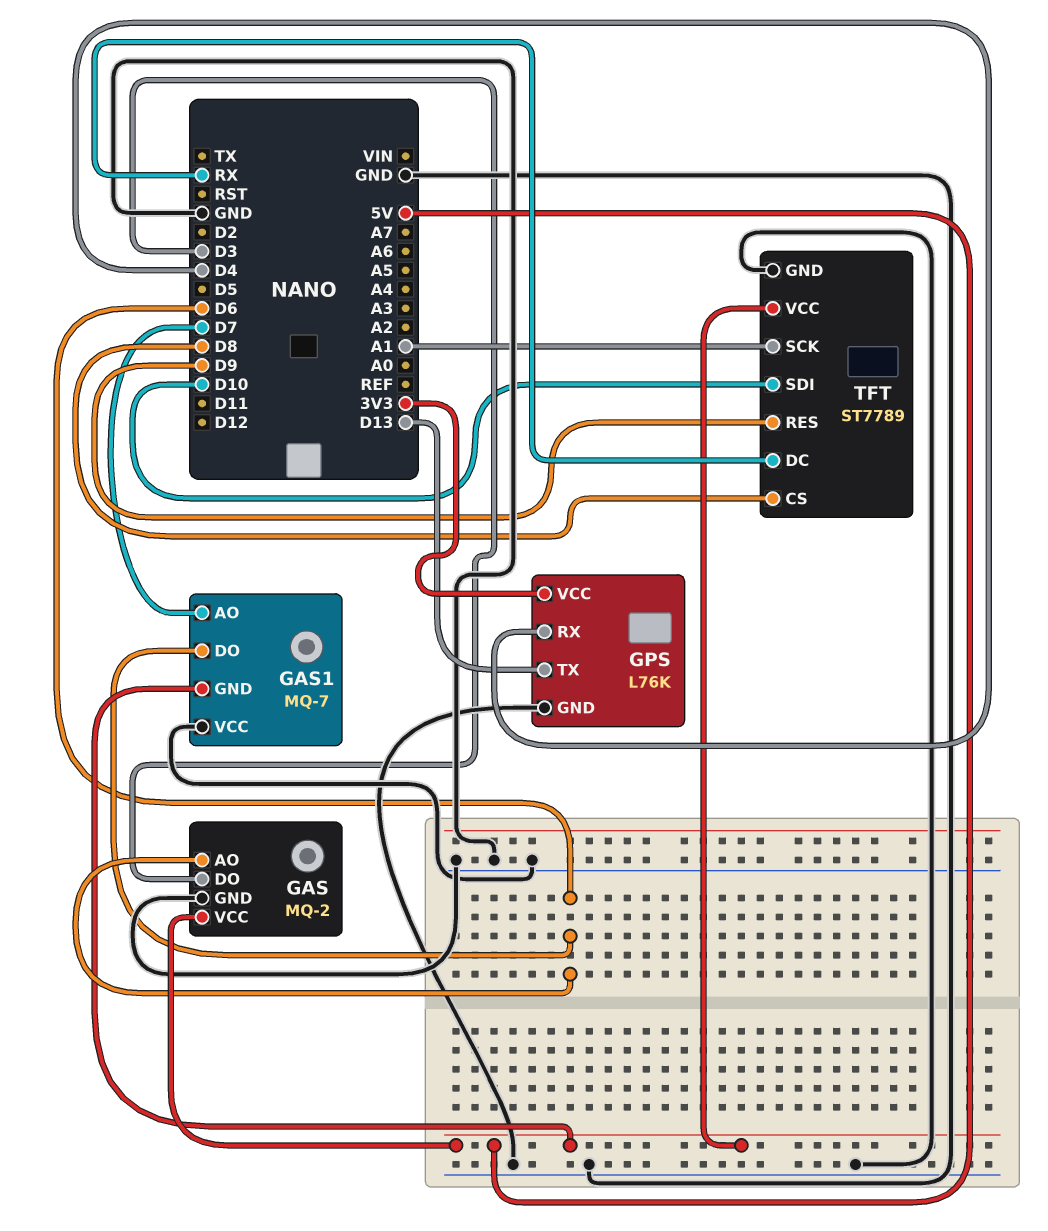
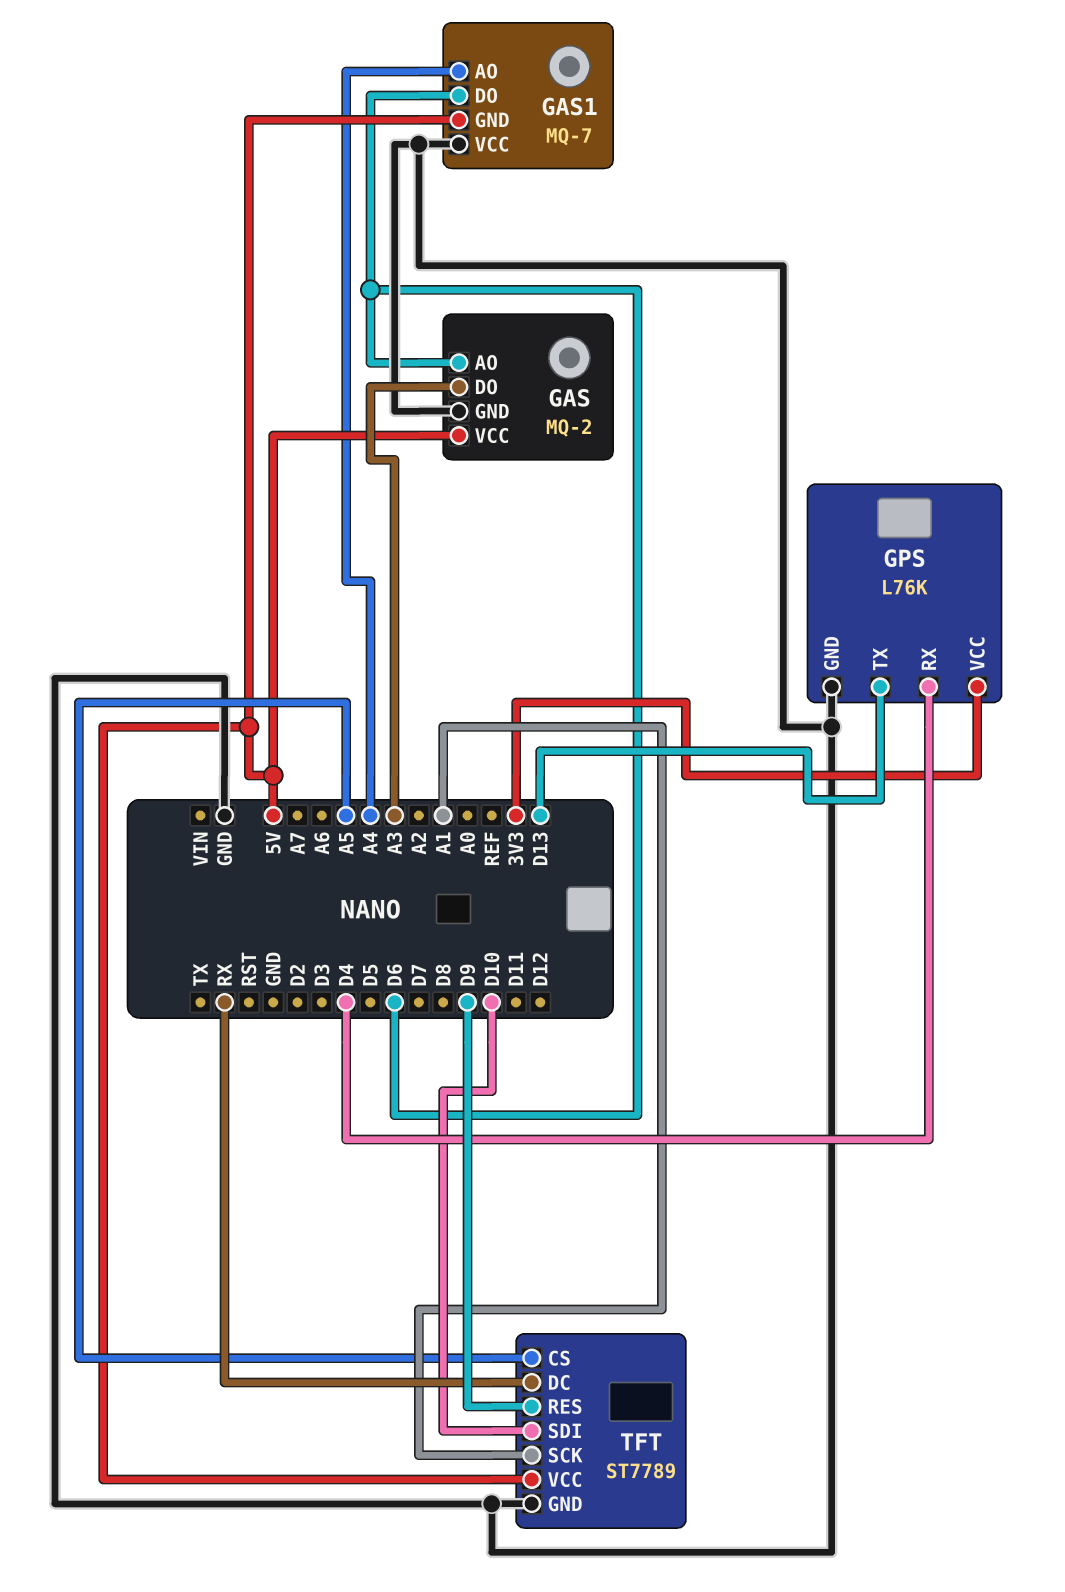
GAS pin DO: D3 -> A3
GAS1 pin AO: D7 -> A4
TFT pin CS: D8 -> A5

